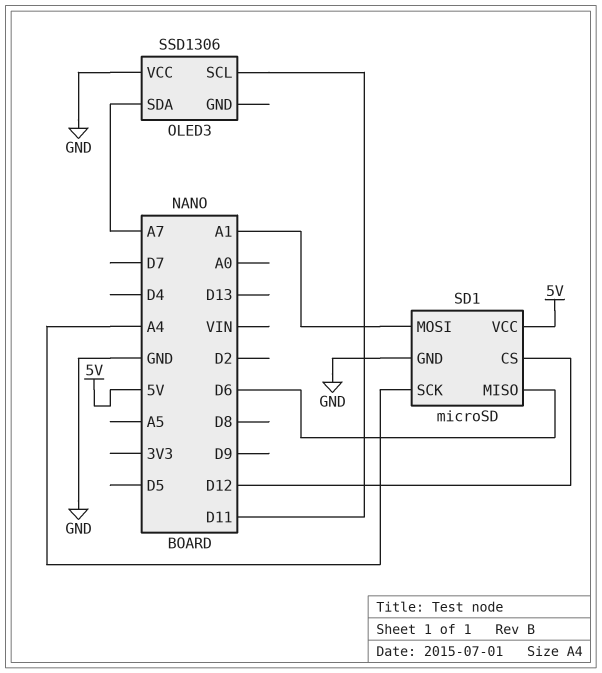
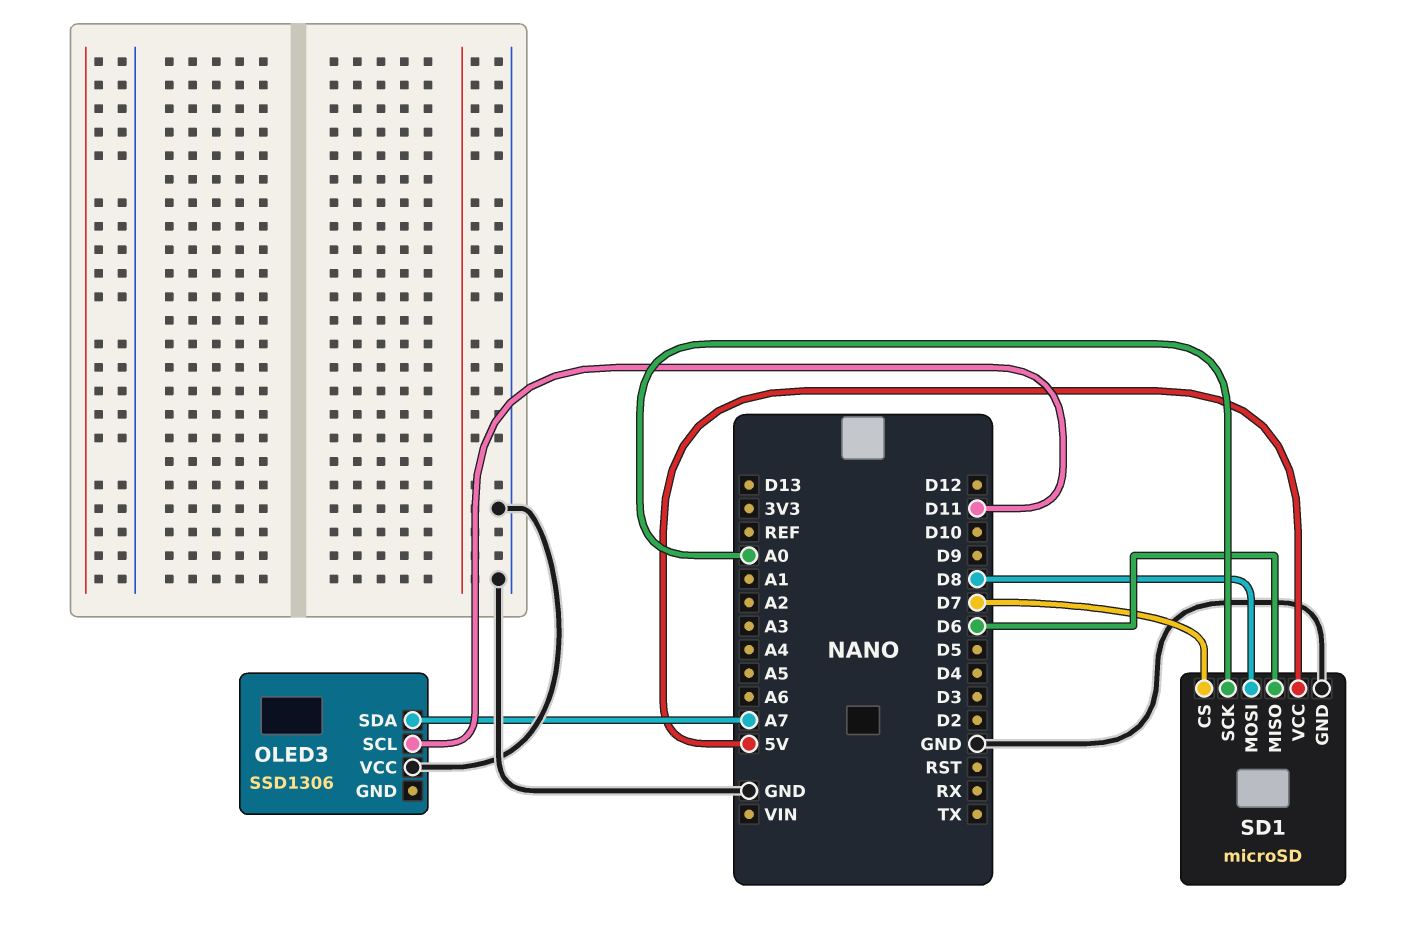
SD1 pin CS: D12 -> D7
SD1 pin MOSI: A1 -> D8
SD1 pin SCK: A4 -> A0

